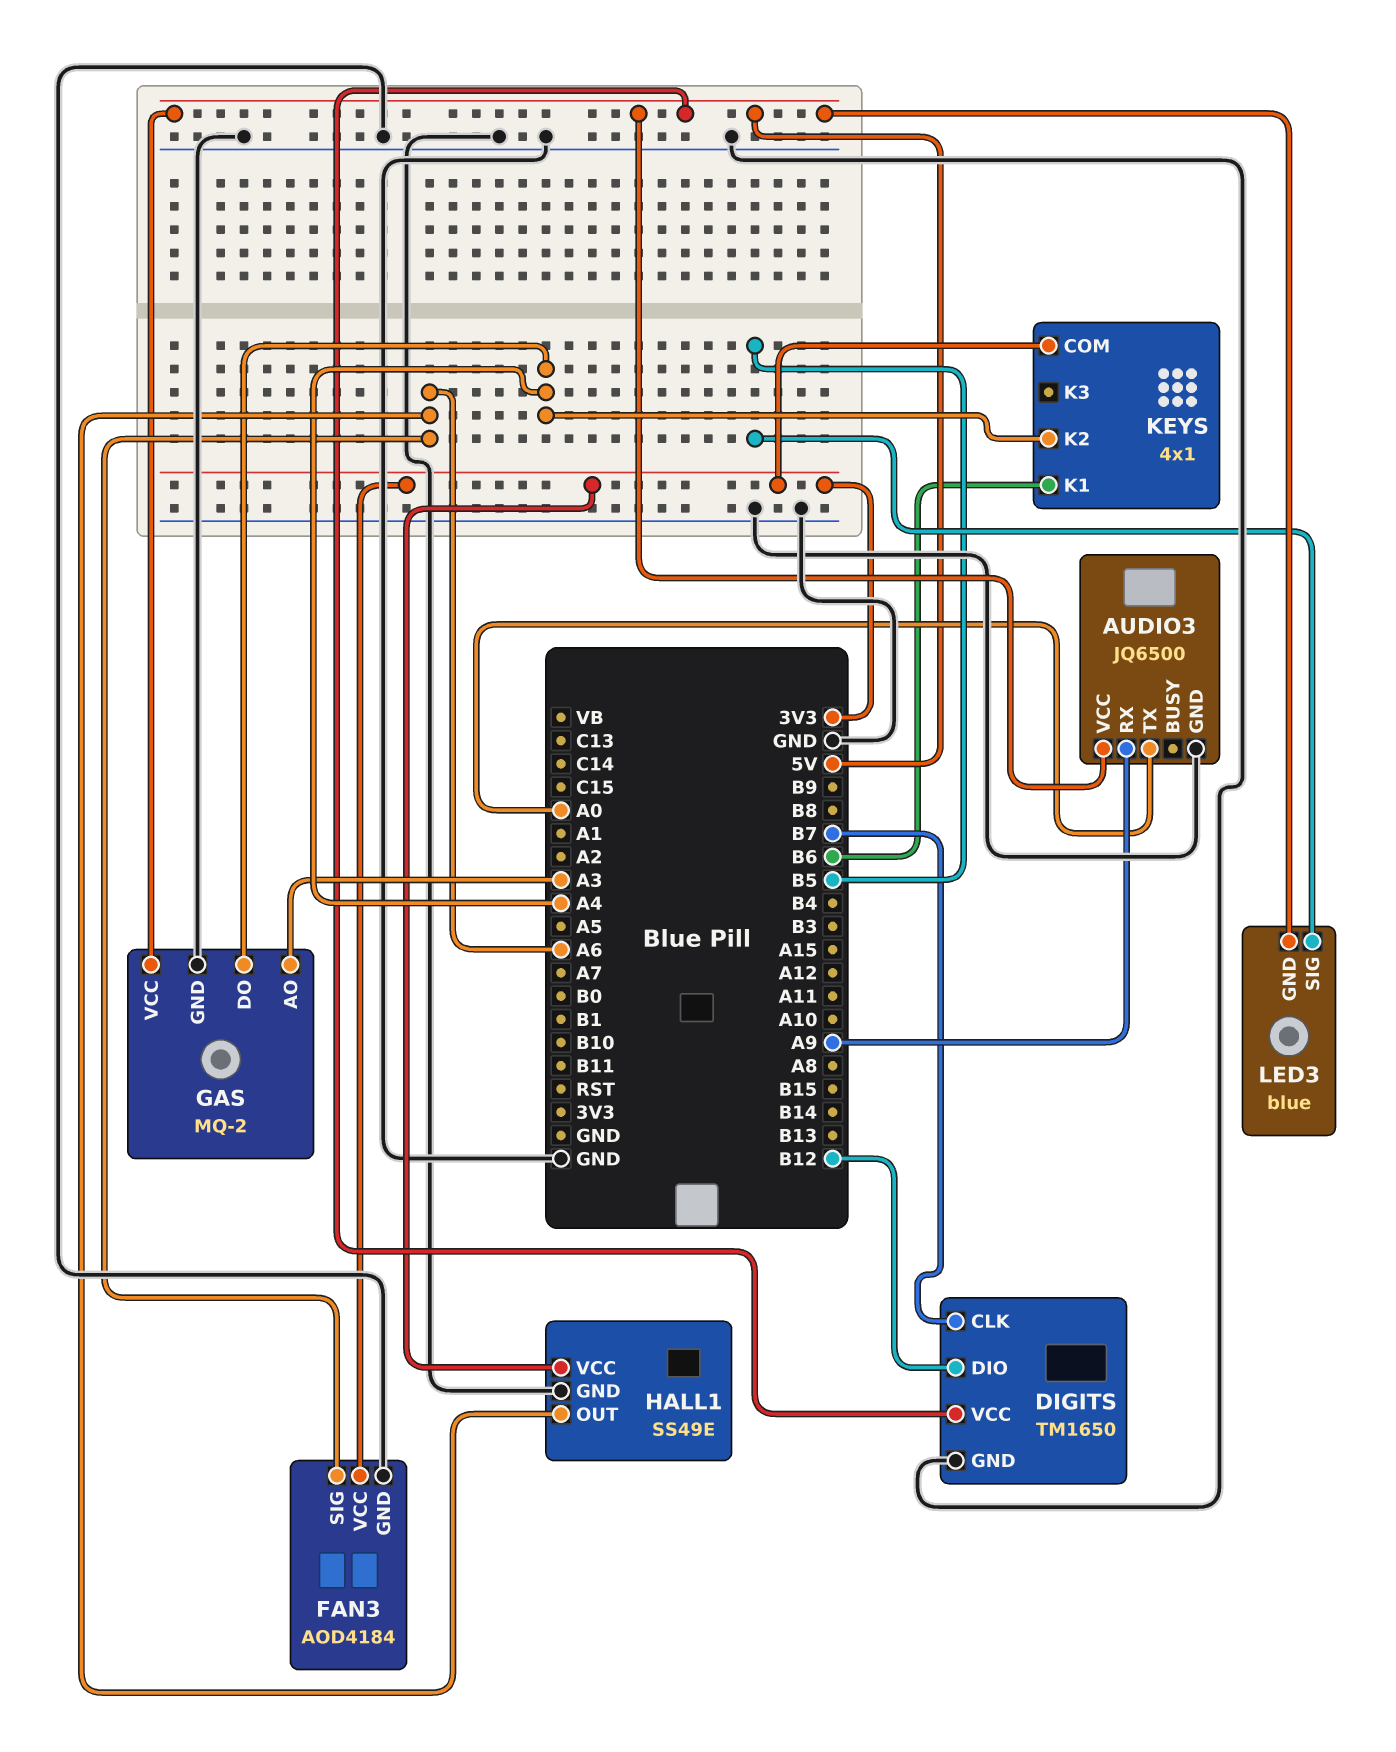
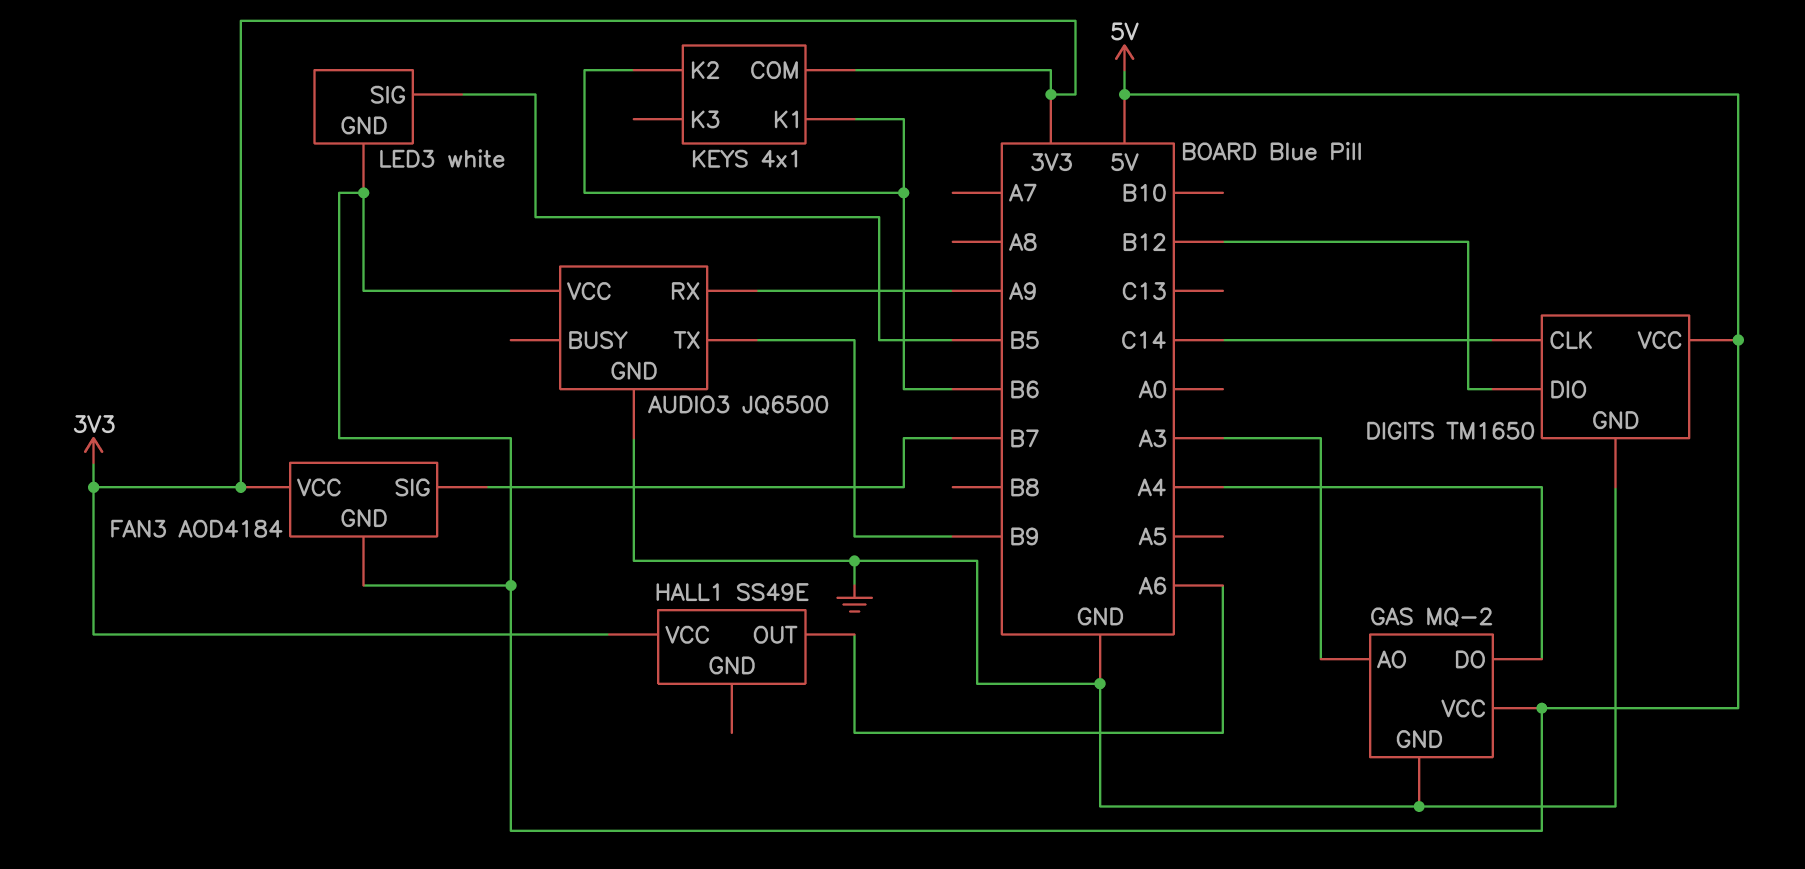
AUDIO3 pin TX: A0 -> B9
DIGITS pin CLK: B7 -> C14
FAN3 pin GND: GND -> 5V
FAN3 pin SIG: A6 -> B7
HALL1 pin GND: GND -> none
KEYS pin K2: A4 -> B6
LED3: blue -> white

